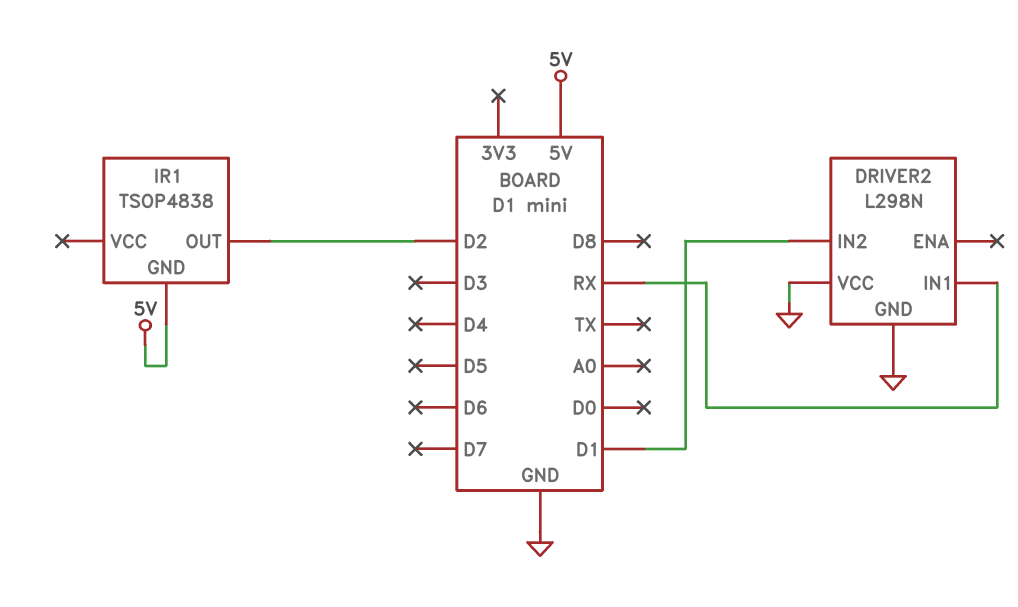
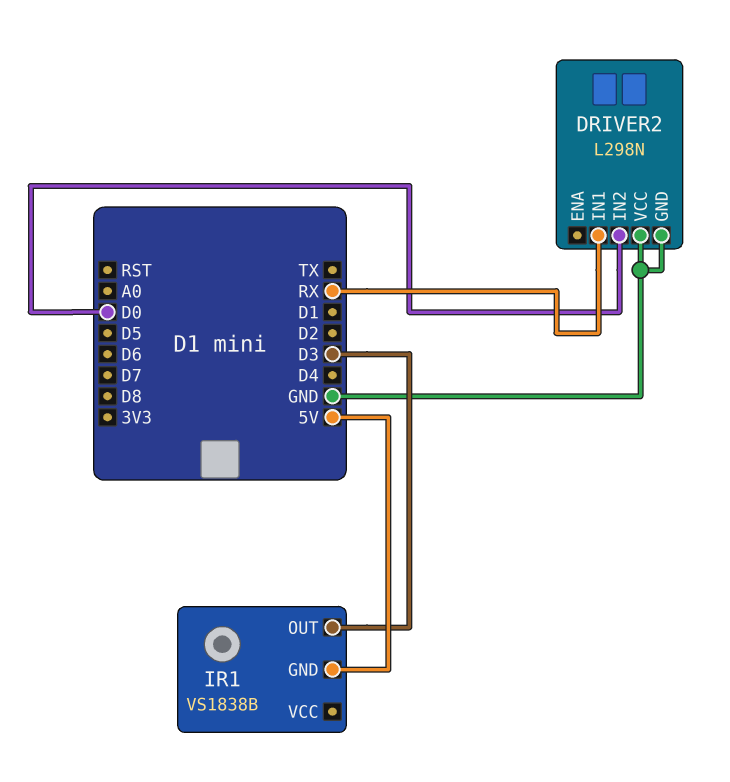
DRIVER2 pin IN2: D1 -> D0
IR1: TSOP4838 -> VS1838B
IR1 pin OUT: D2 -> D3

